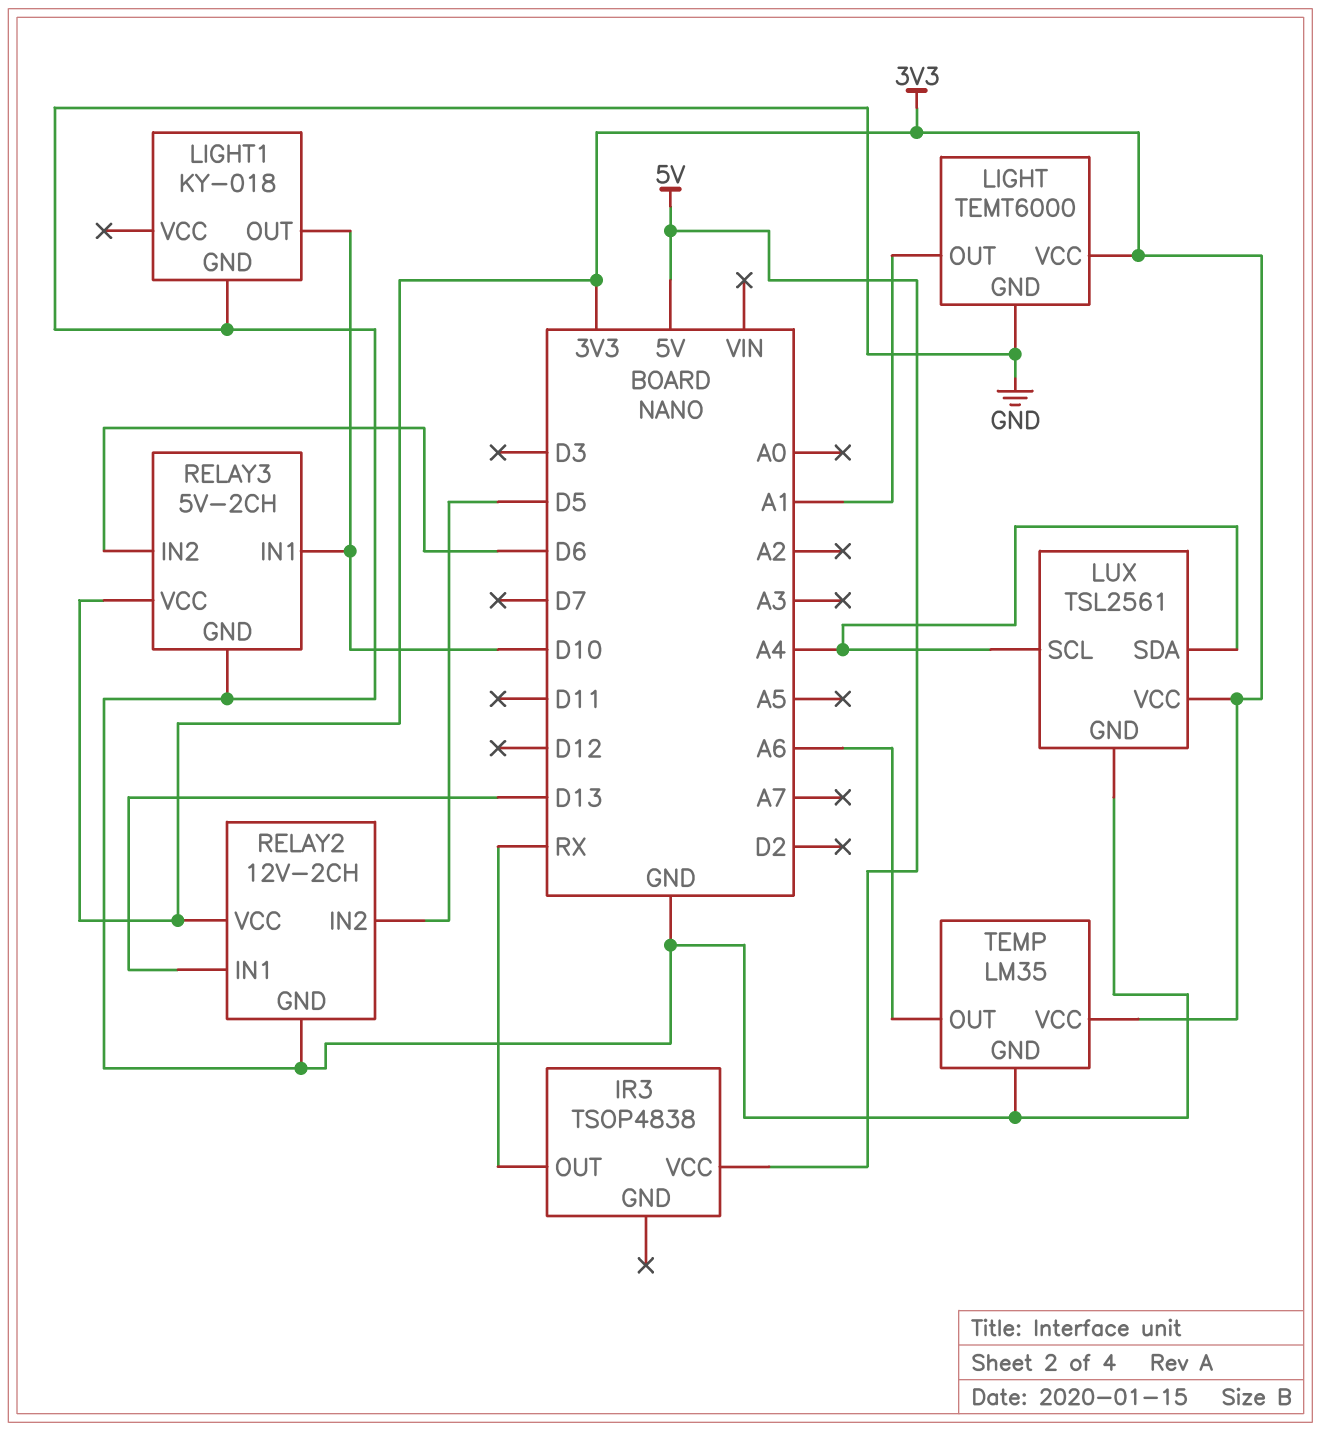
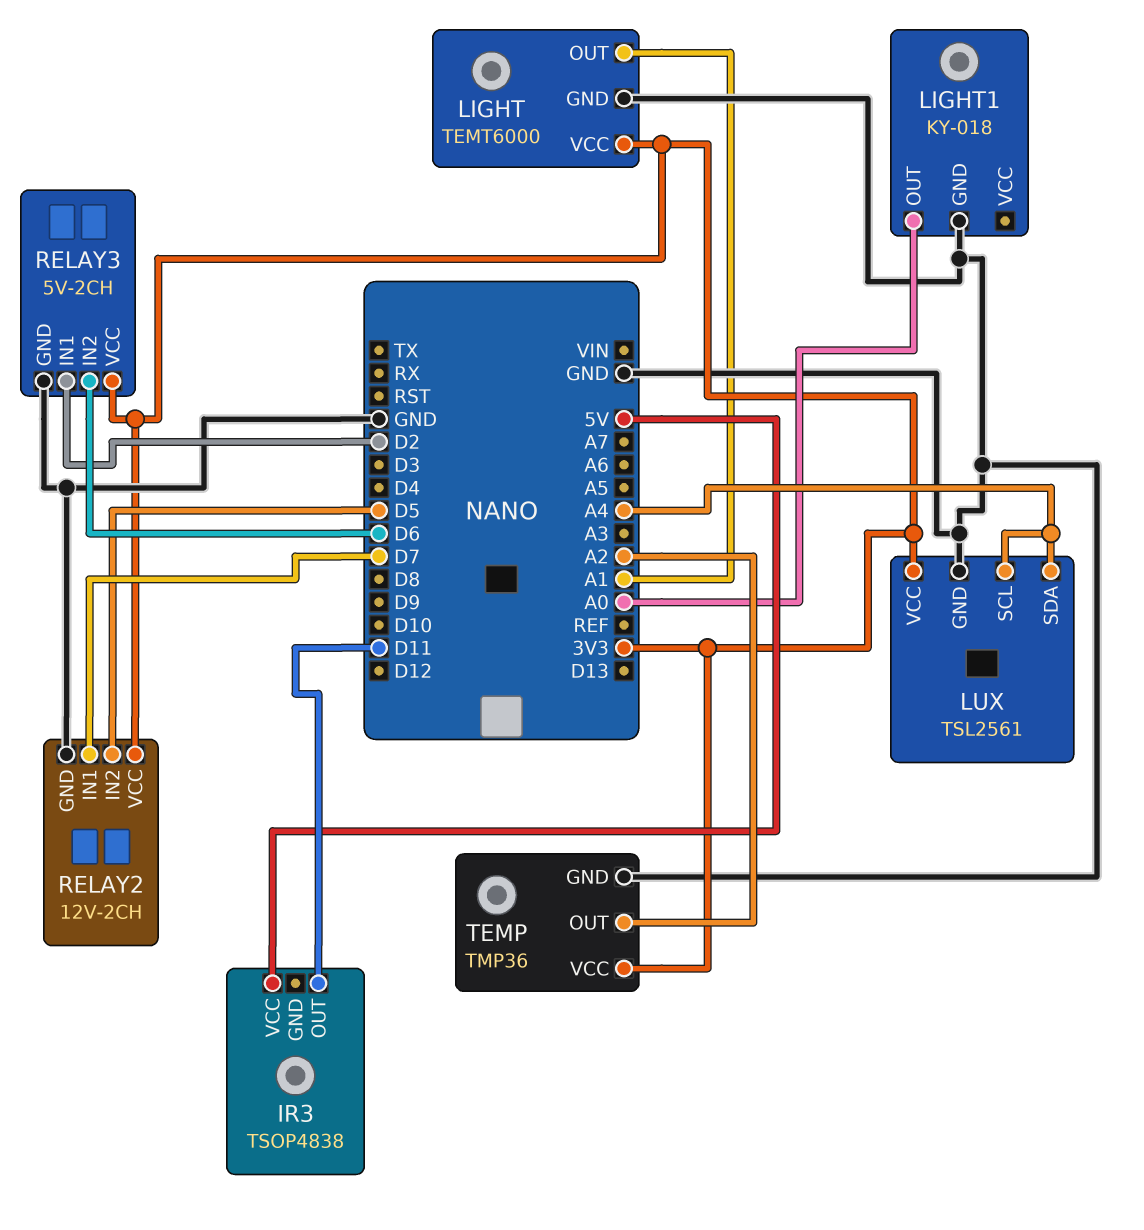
IR3 pin OUT: RX -> D11
LIGHT1 pin OUT: D10 -> A0
RELAY2 pin IN1: D13 -> D7
RELAY3 pin IN1: D10 -> D2
TEMP: LM35 -> TMP36
TEMP pin OUT: A6 -> A2

